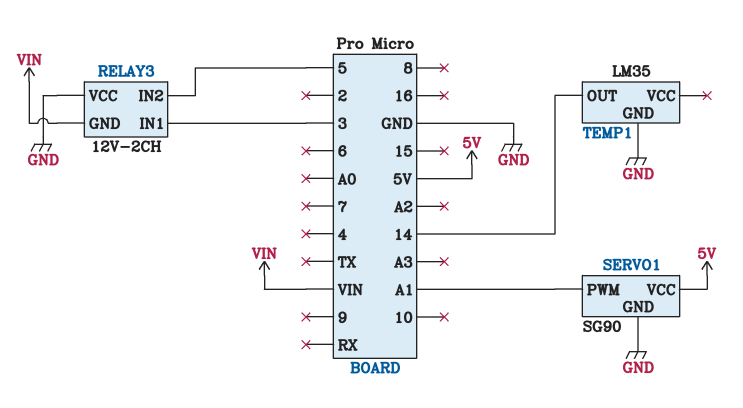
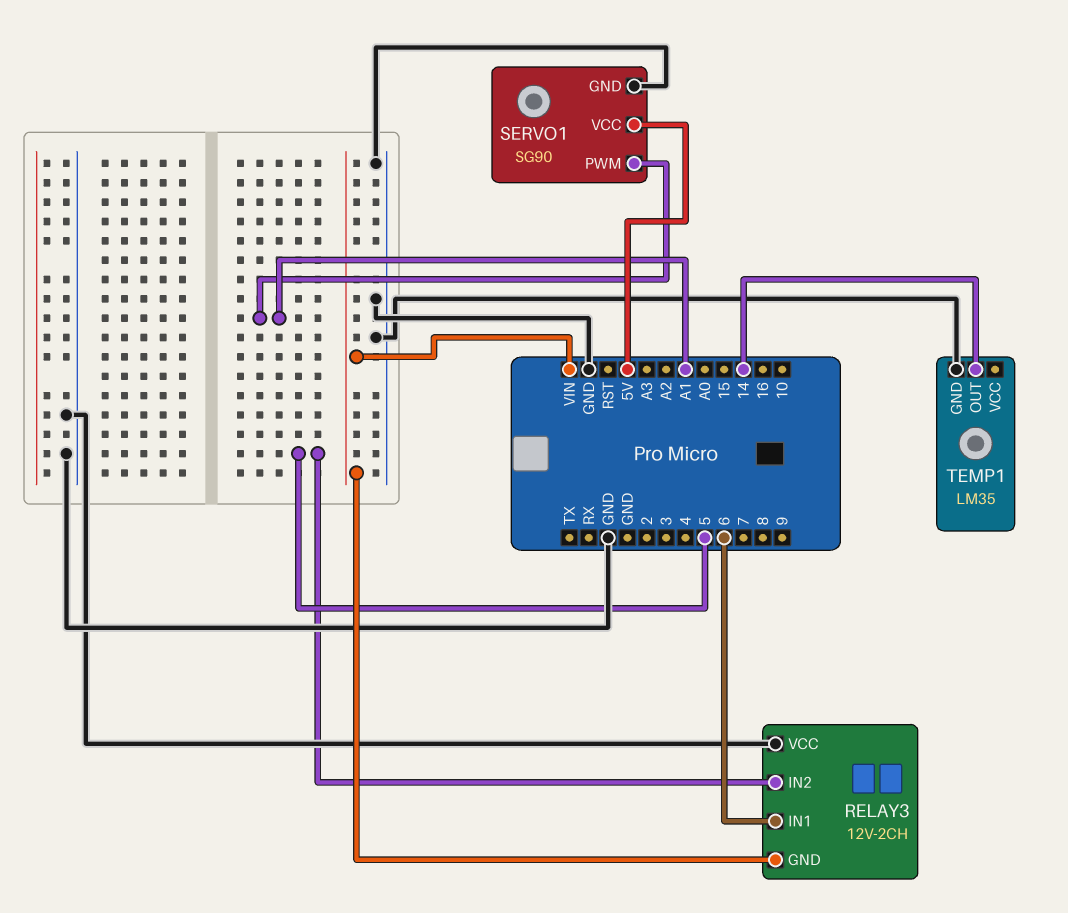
RELAY3 pin IN1: 3 -> 6

